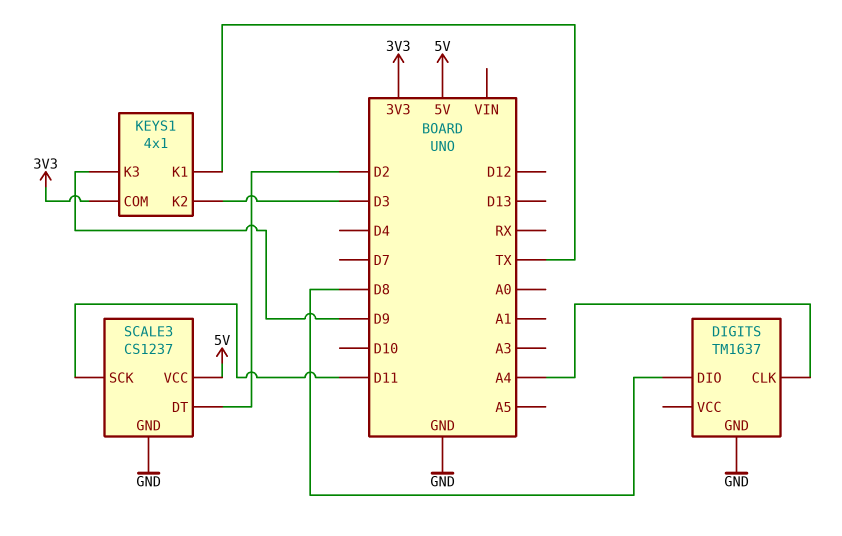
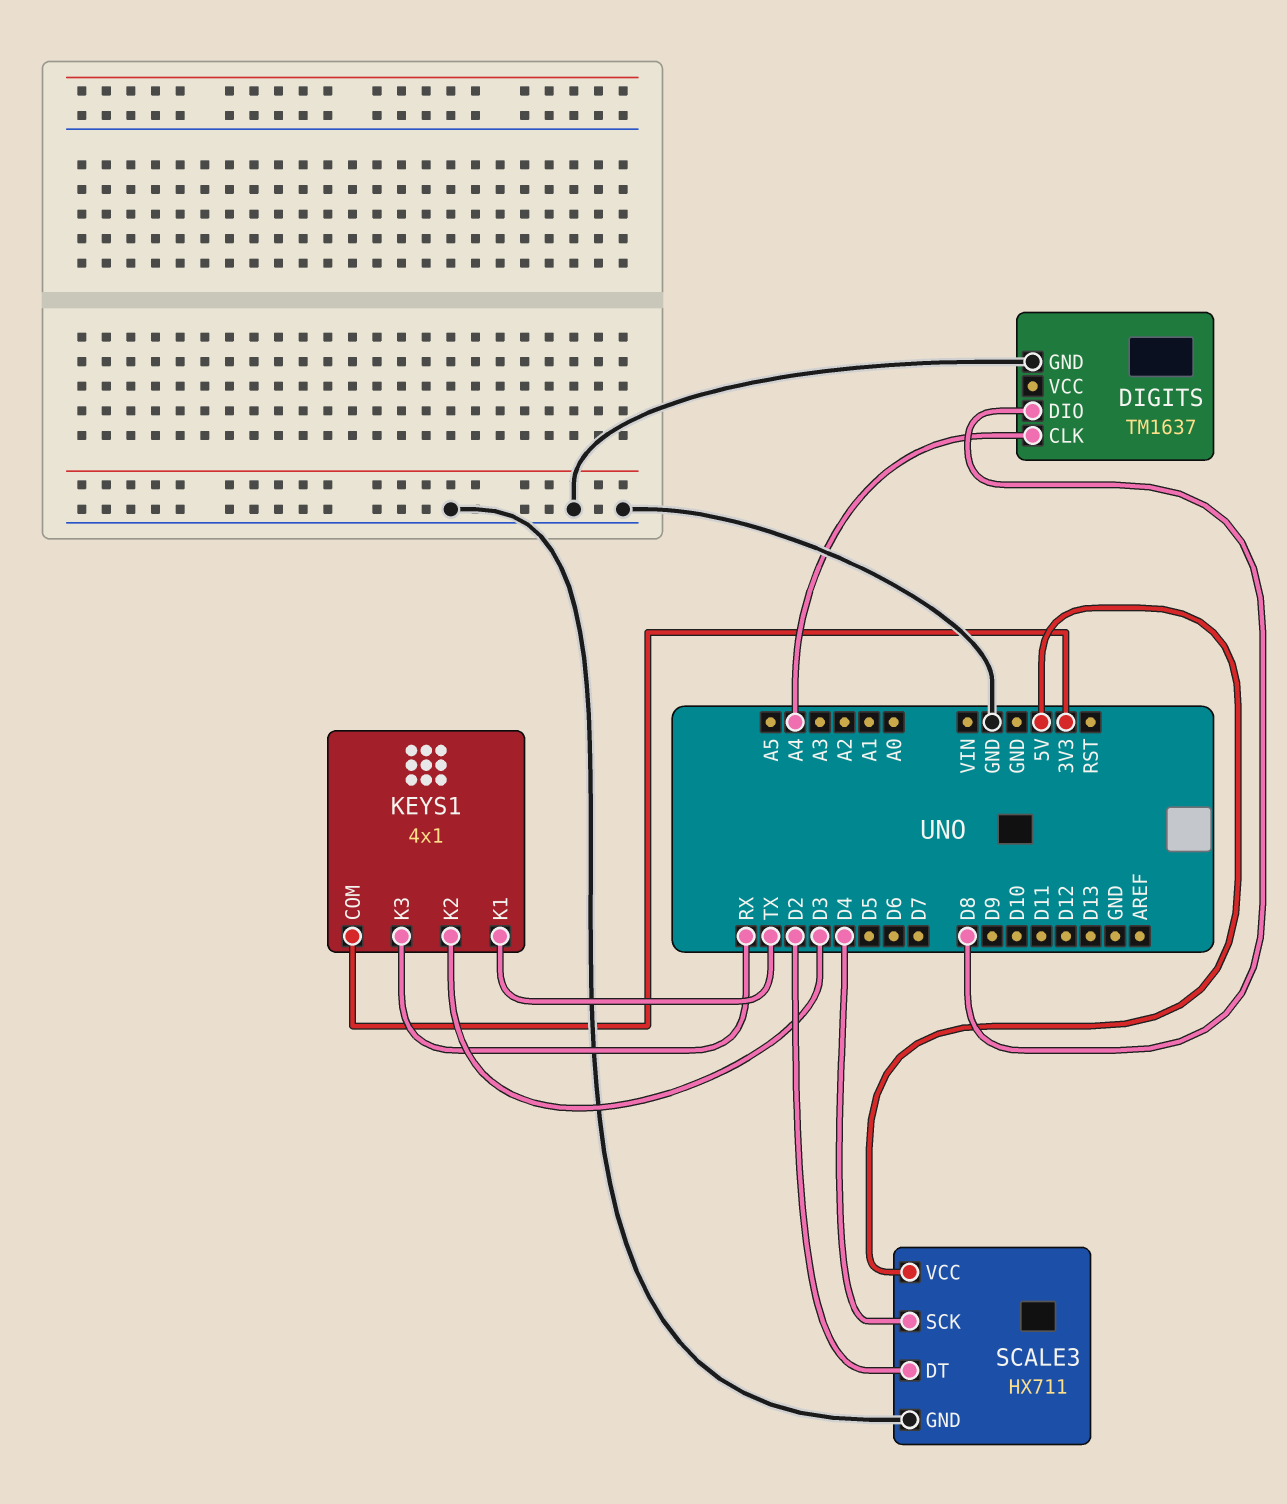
KEYS1 pin K3: D9 -> RX
SCALE3: CS1237 -> HX711
SCALE3 pin SCK: D11 -> D4

